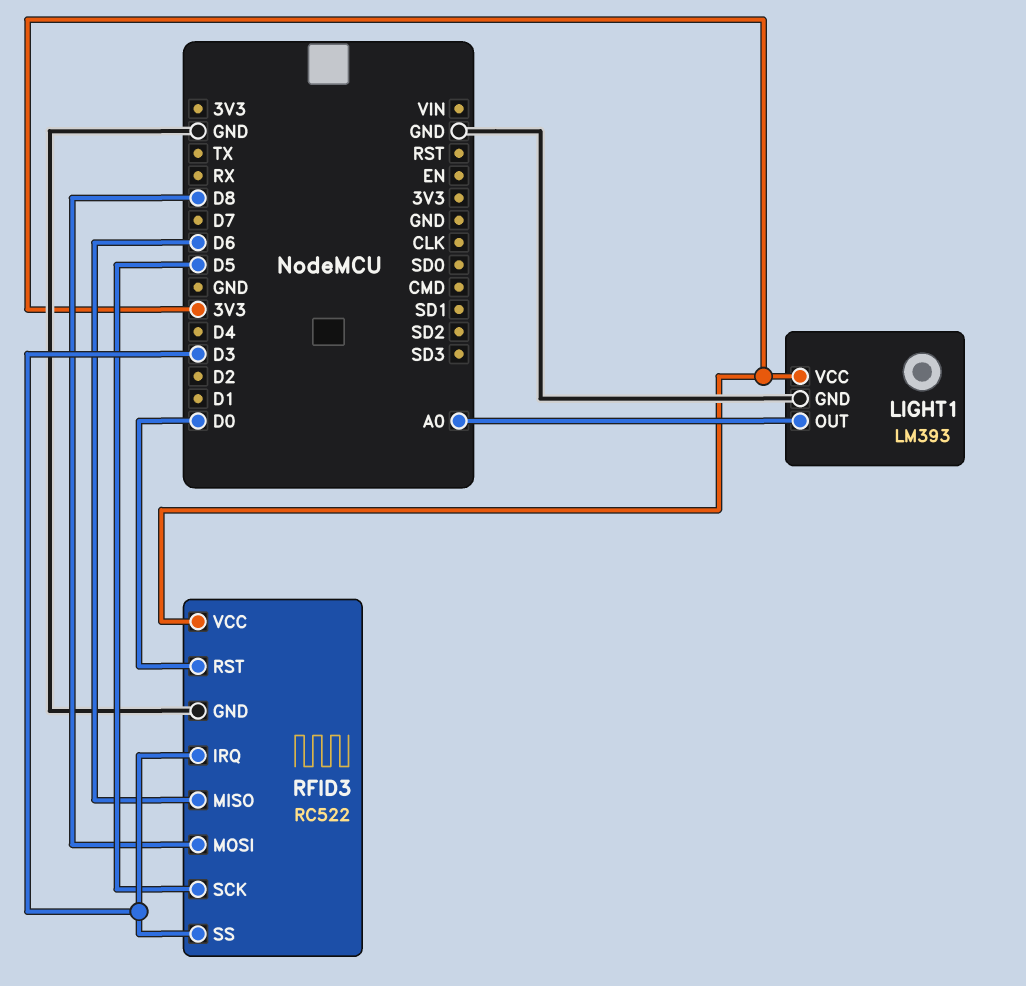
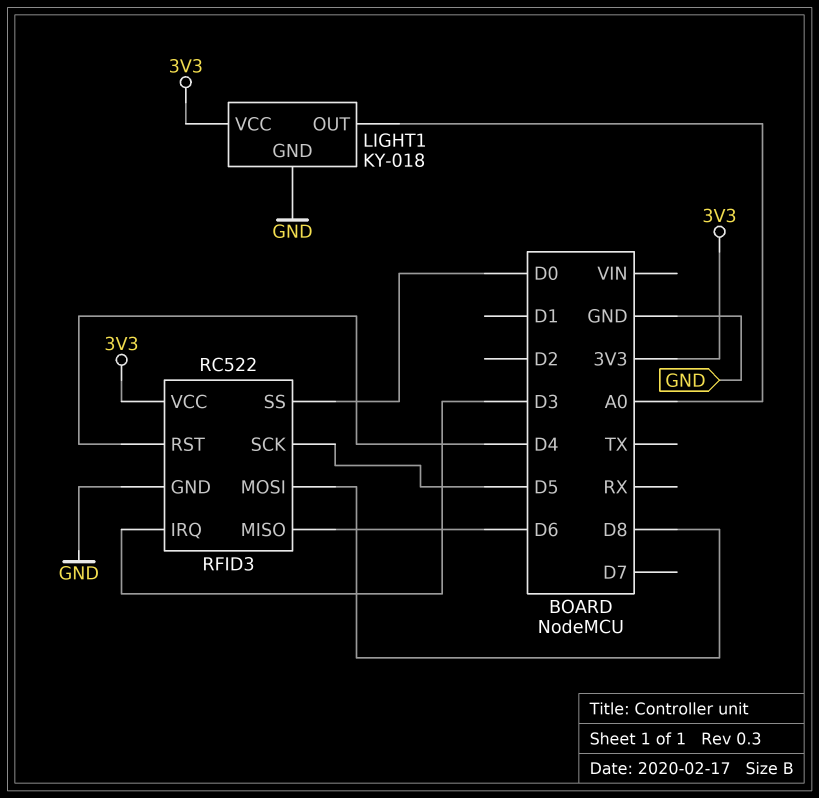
LIGHT1: LM393 -> KY-018
RFID3 pin RST: D0 -> D4
RFID3 pin SS: D3 -> D0

